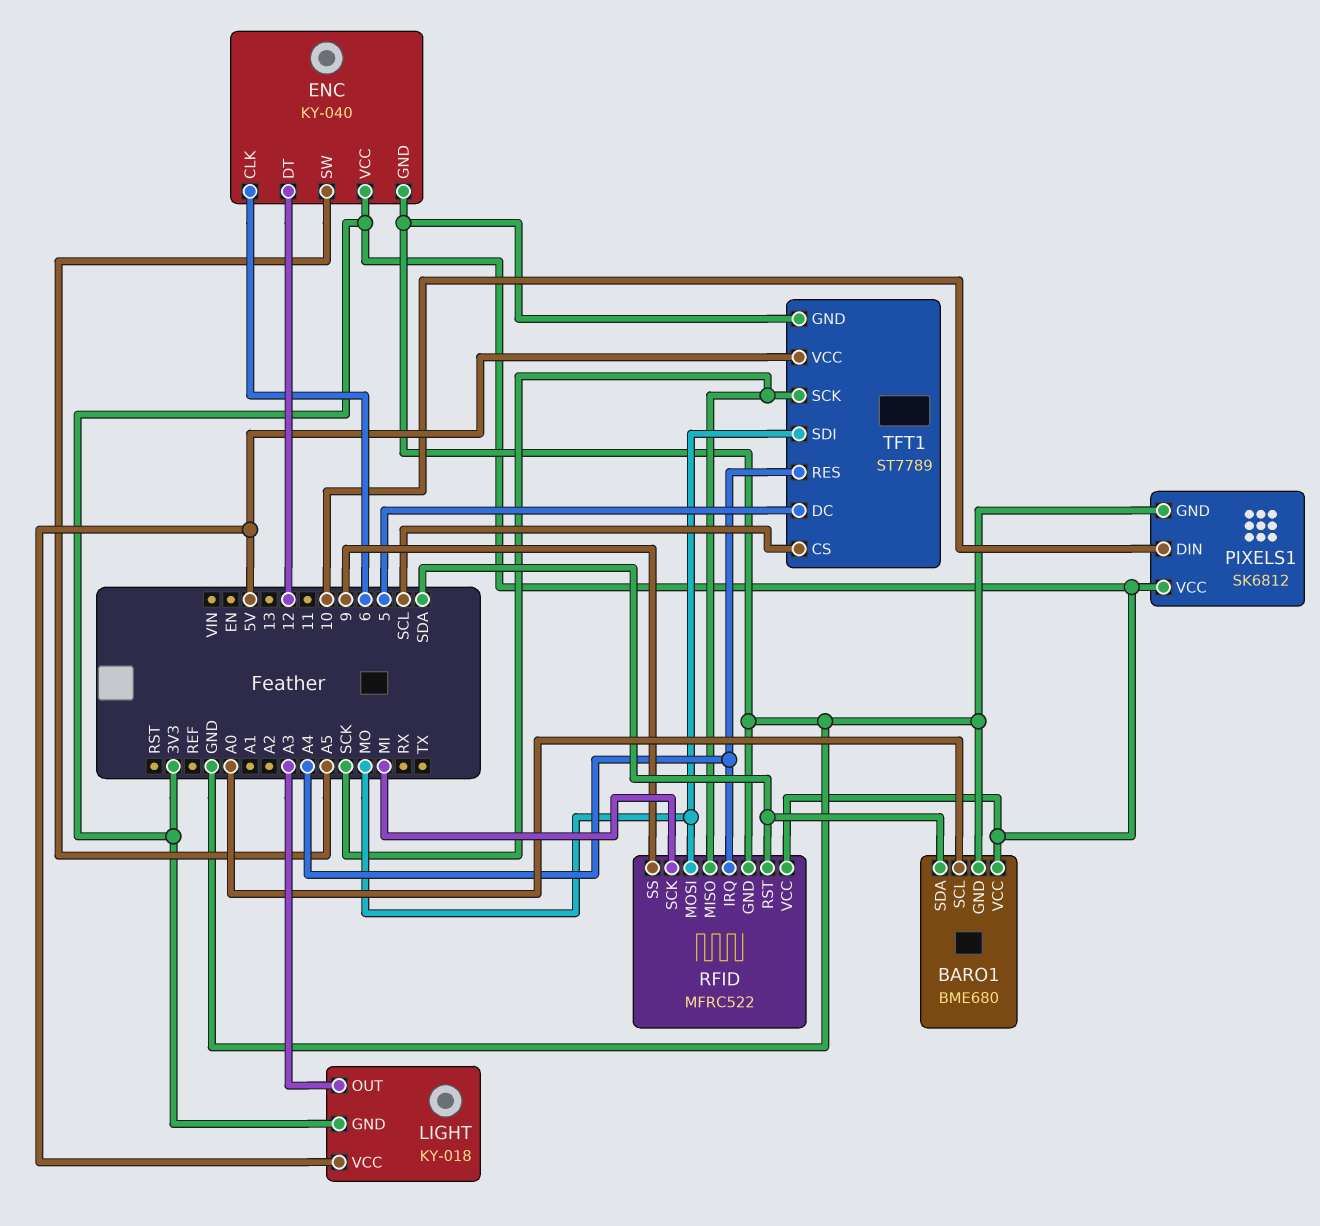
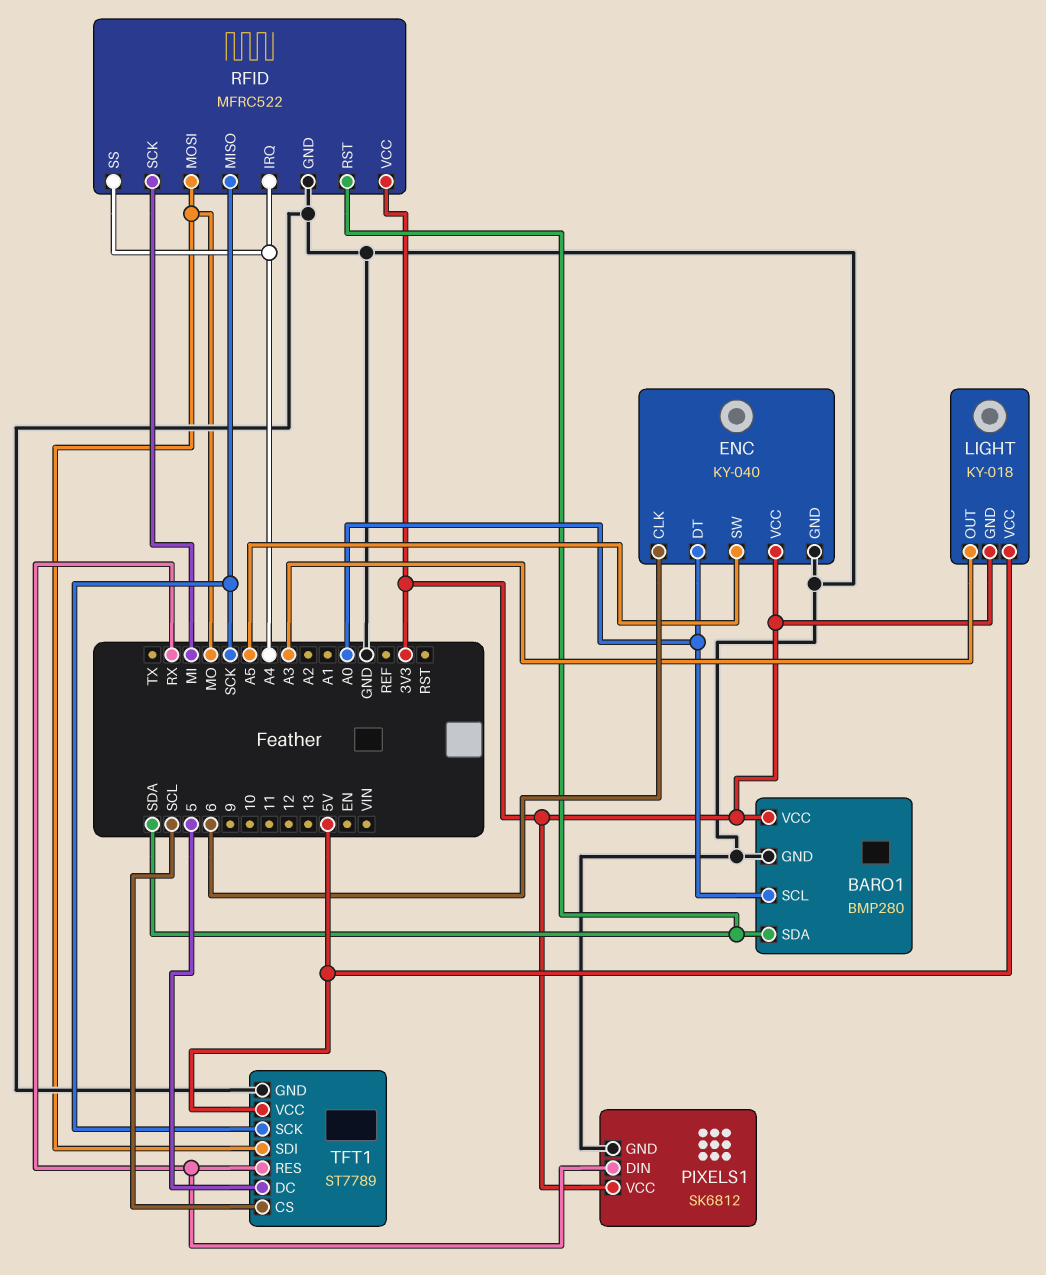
BARO1: BME680 -> BMP280
ENC pin DT: 12 -> A0
PIXELS1 pin DIN: 10 -> RX
RFID pin SS: 9 -> A4
TFT1 pin RES: A4 -> RX

